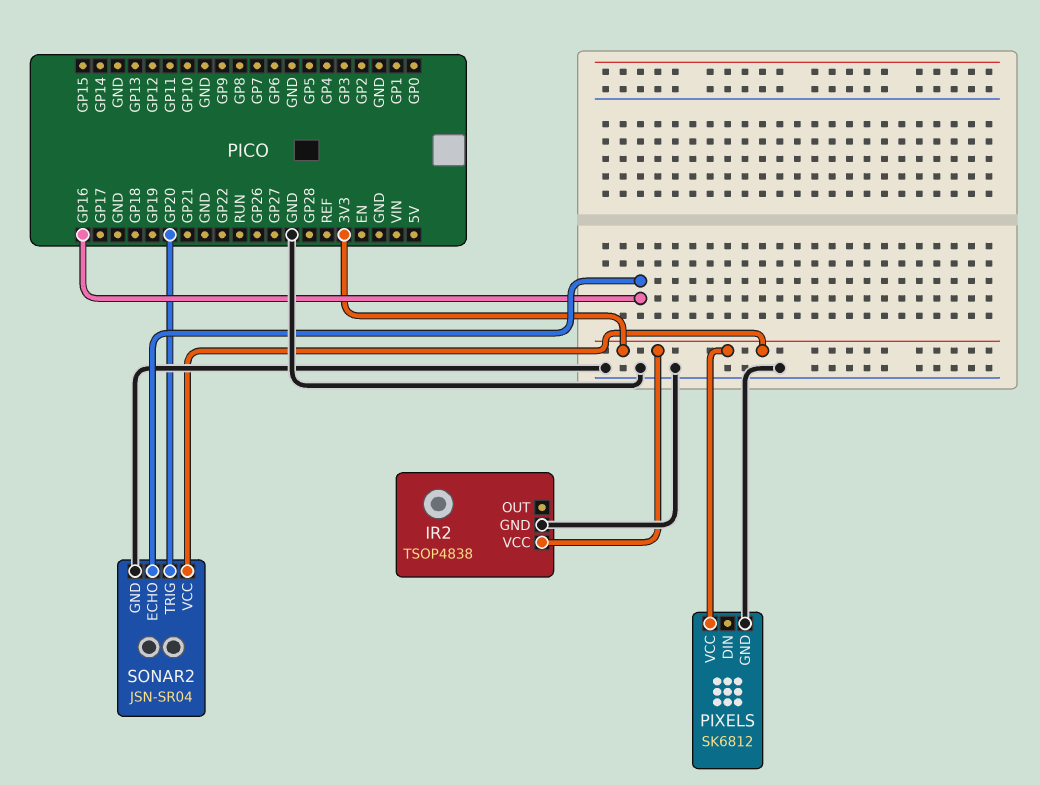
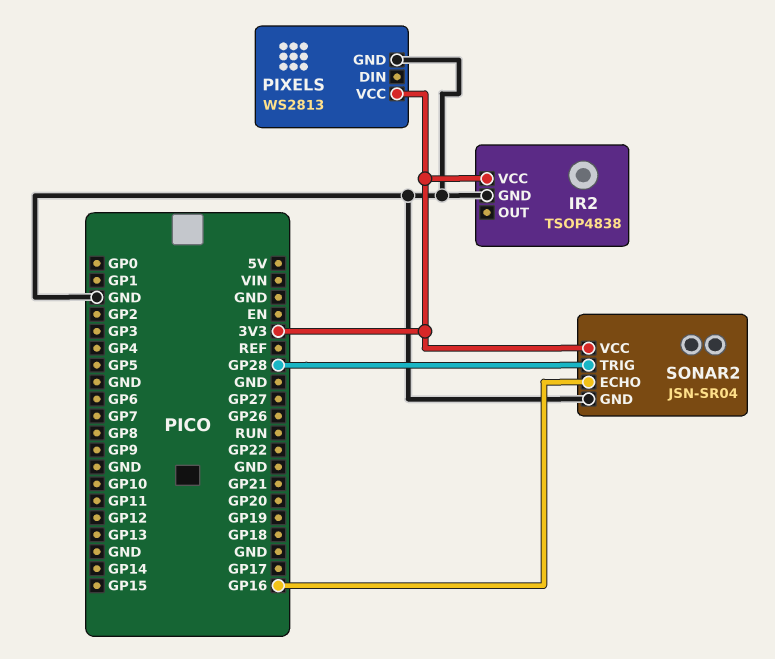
PIXELS: SK6812 -> WS2813
SONAR2 pin TRIG: GP20 -> GP28

